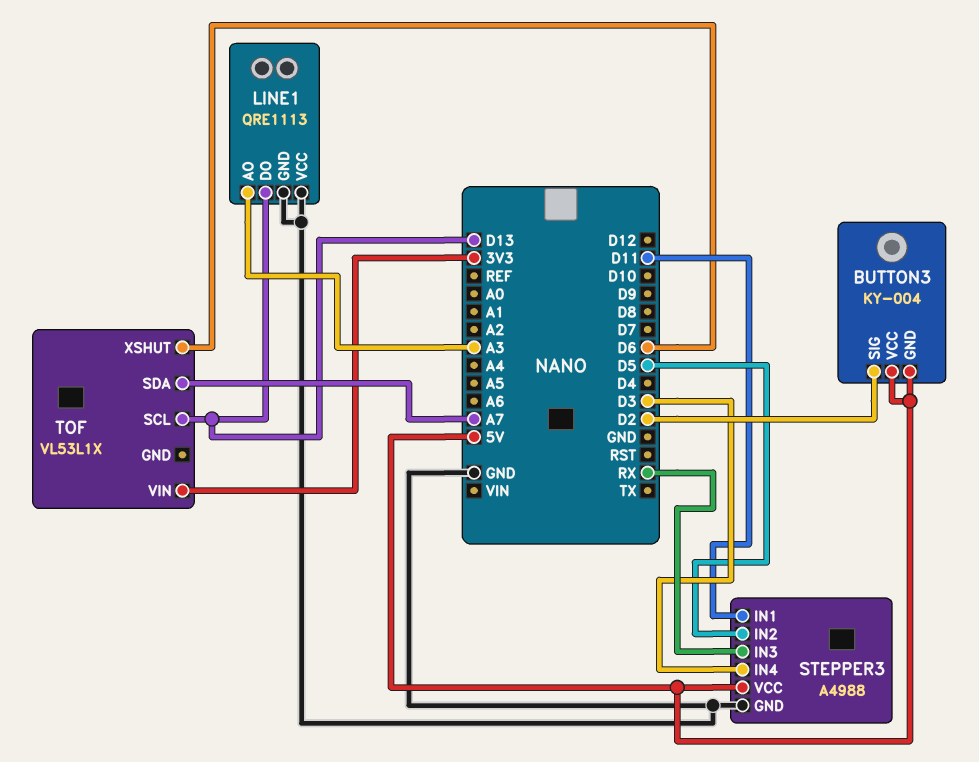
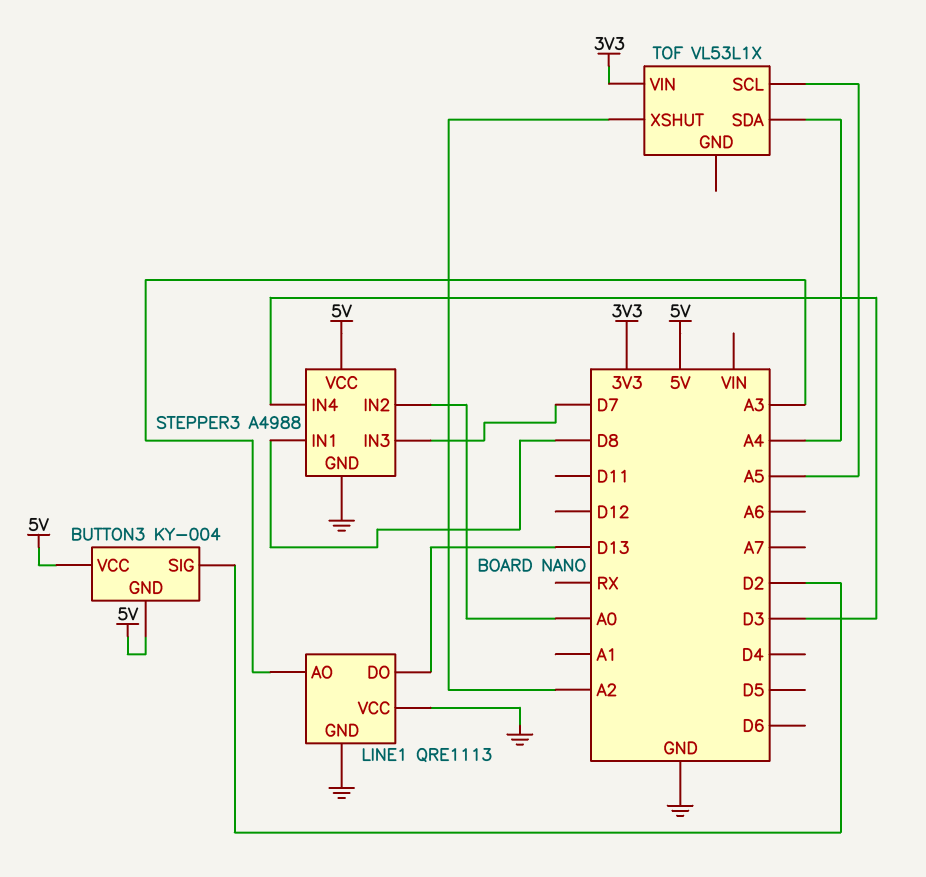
STEPPER3 pin IN1: D11 -> D8
STEPPER3 pin IN2: D5 -> A0
STEPPER3 pin IN3: RX -> D7
TOF pin SCL: D13 -> A5
TOF pin SDA: A7 -> A4
TOF pin XSHUT: D6 -> A2

